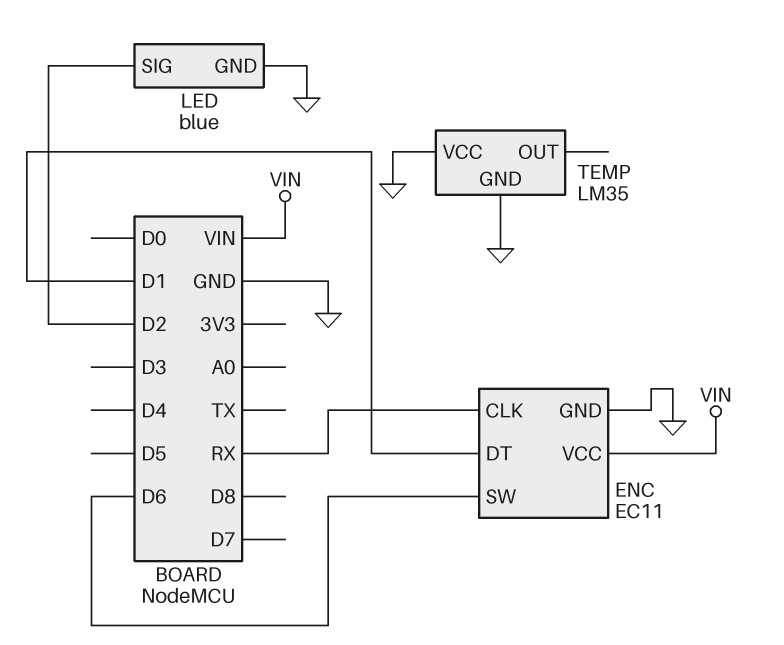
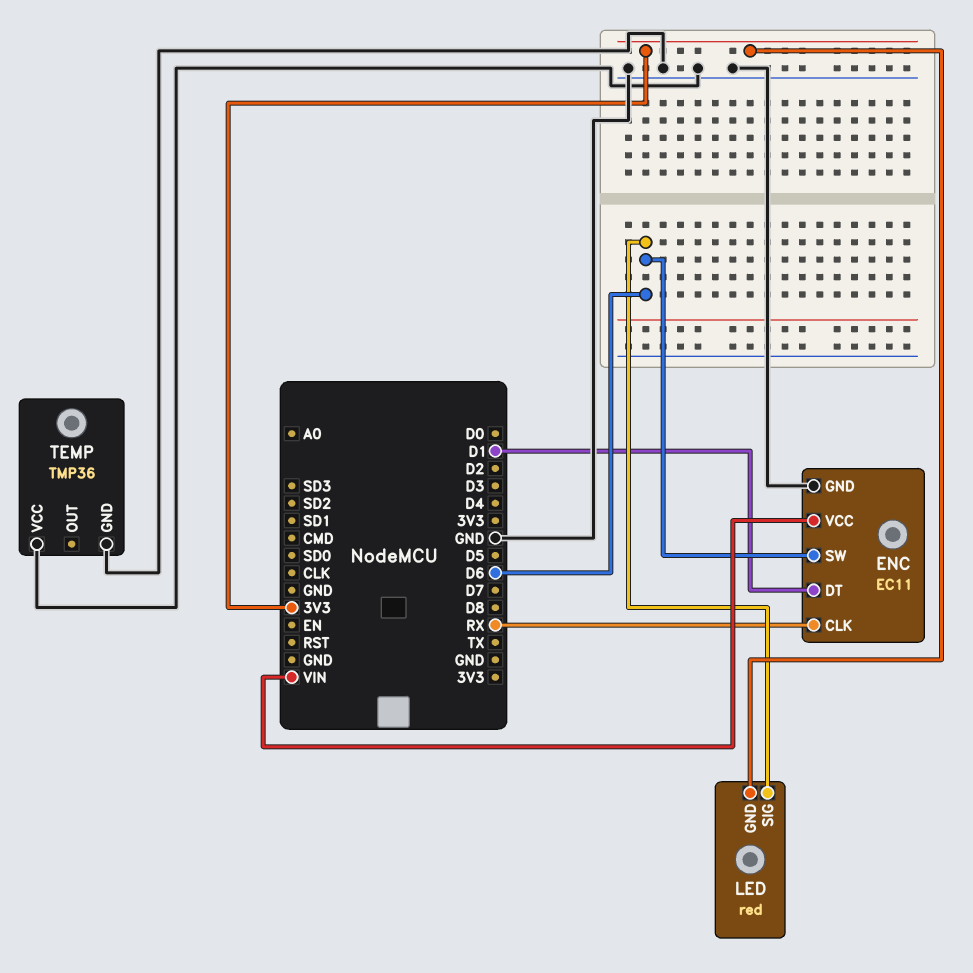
LED: blue -> red
LED pin GND: GND -> 3V3
LED pin SIG: D2 -> D6
TEMP: LM35 -> TMP36

